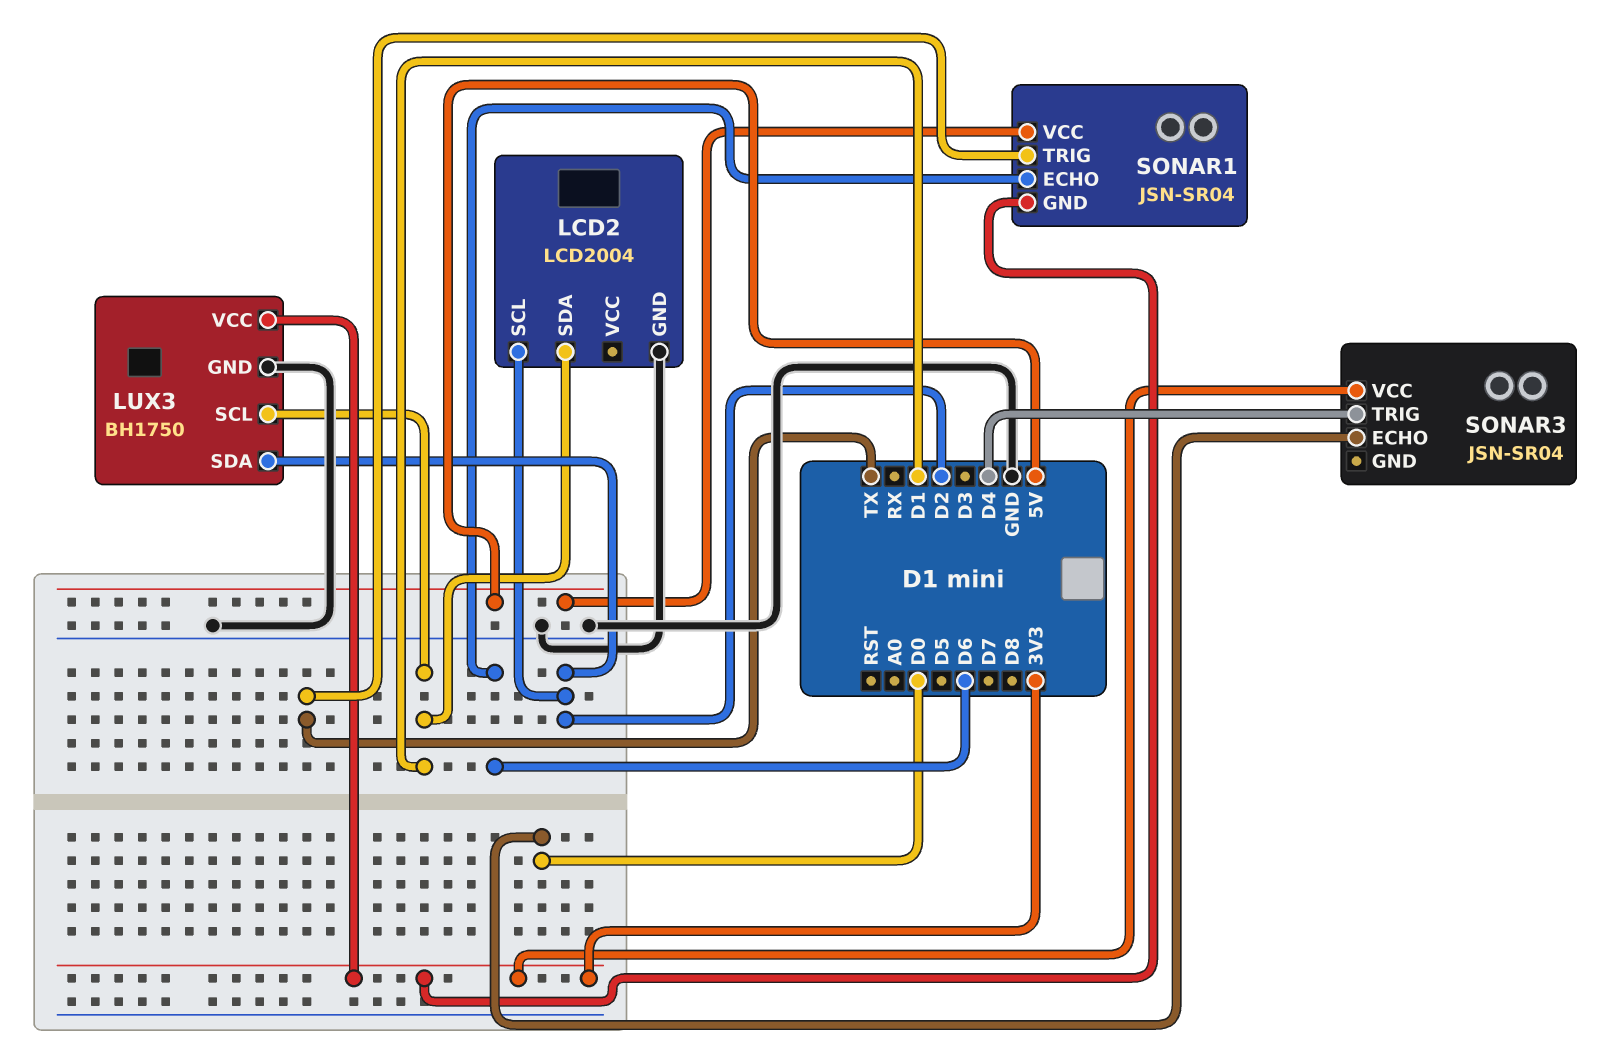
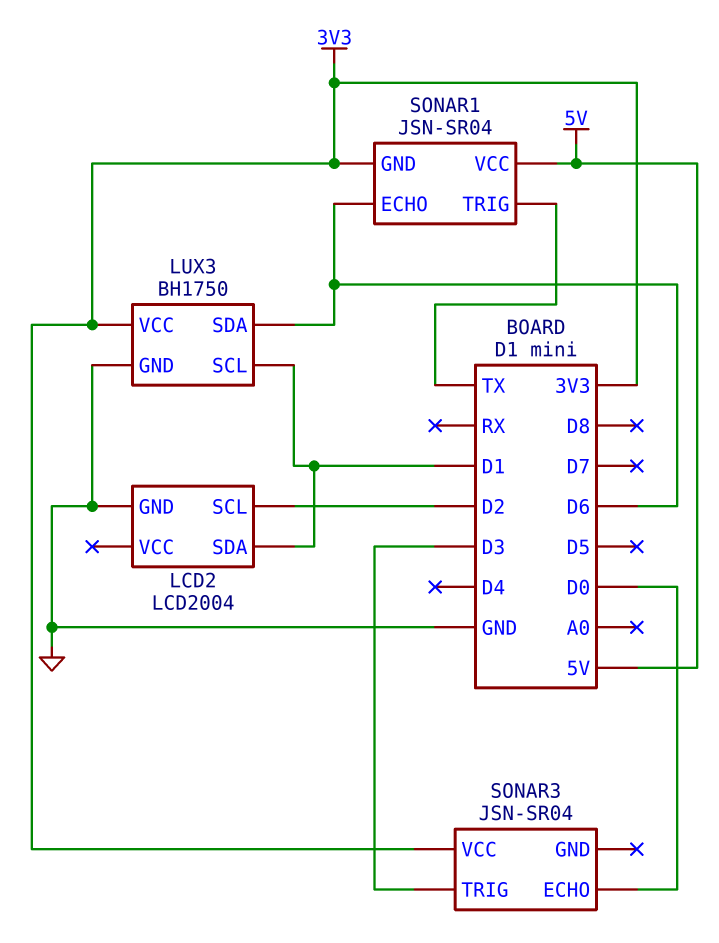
LUX3 pin SDA: D2 -> D6
SONAR3 pin TRIG: D4 -> D3

